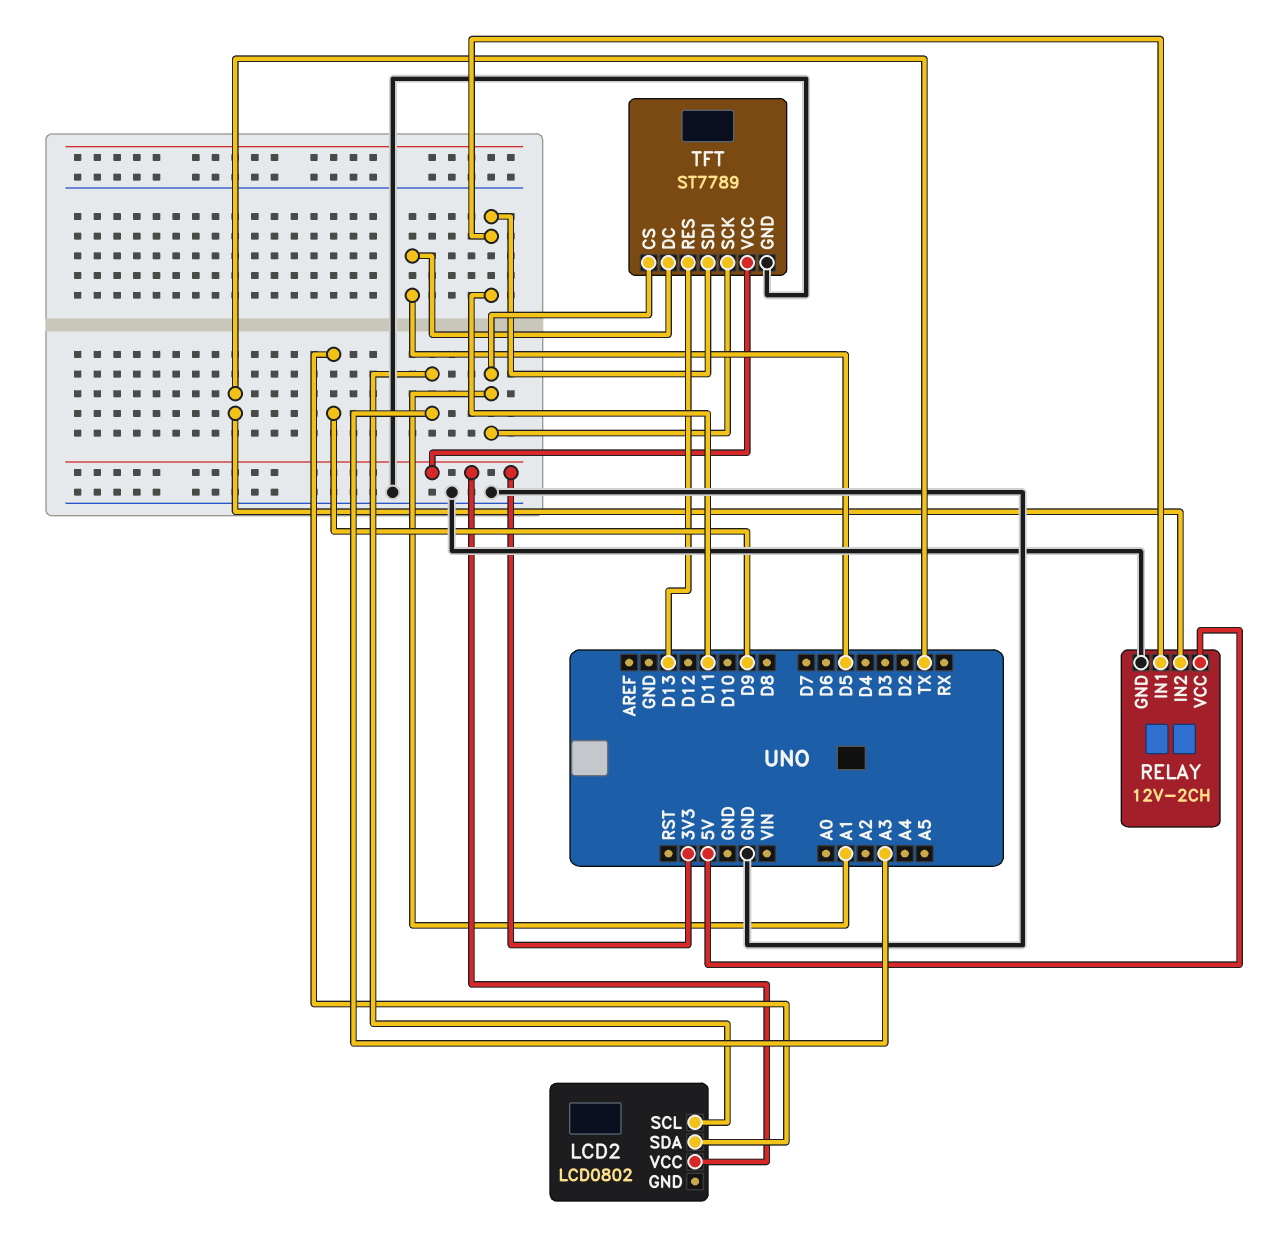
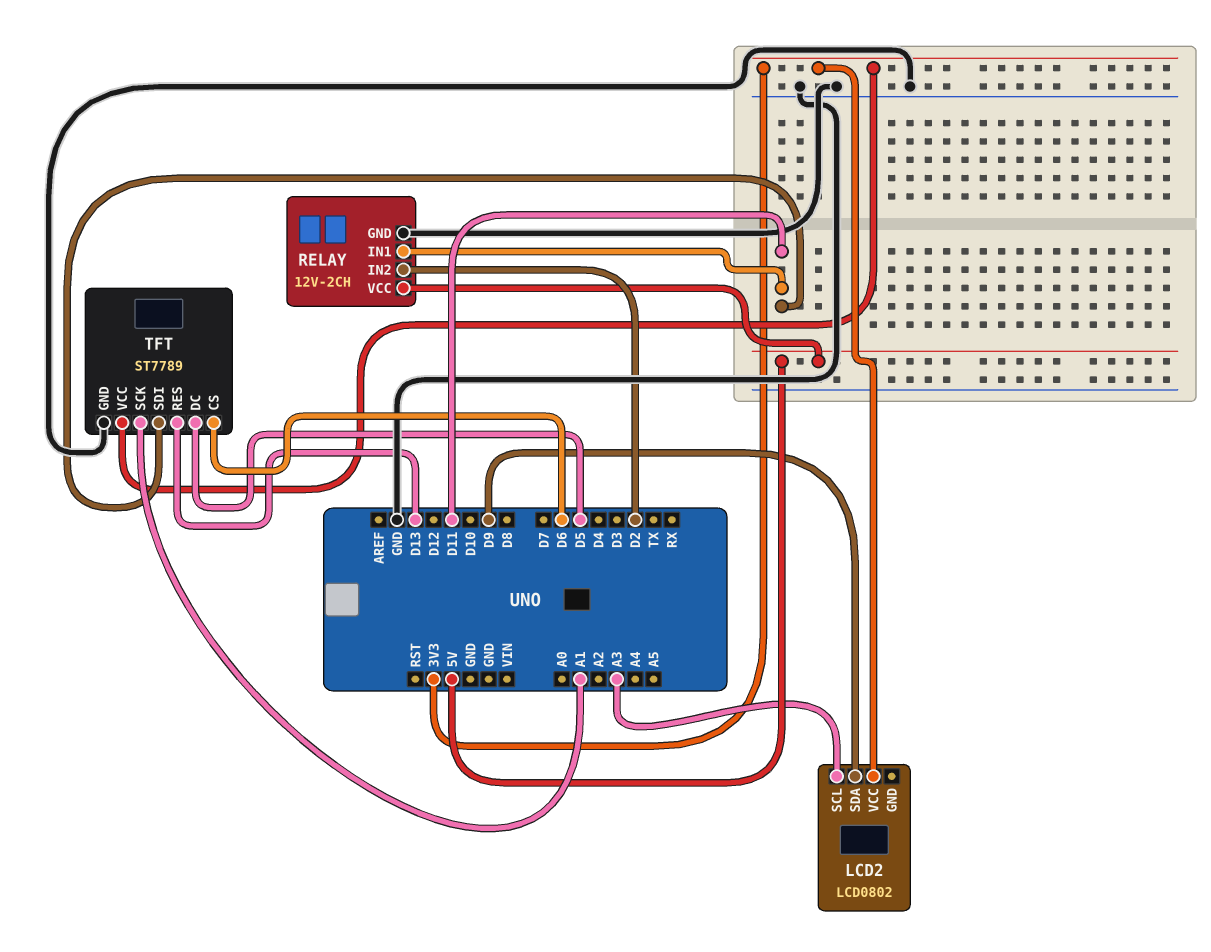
RELAY pin IN2: TX -> D2
TFT pin CS: A1 -> D6

